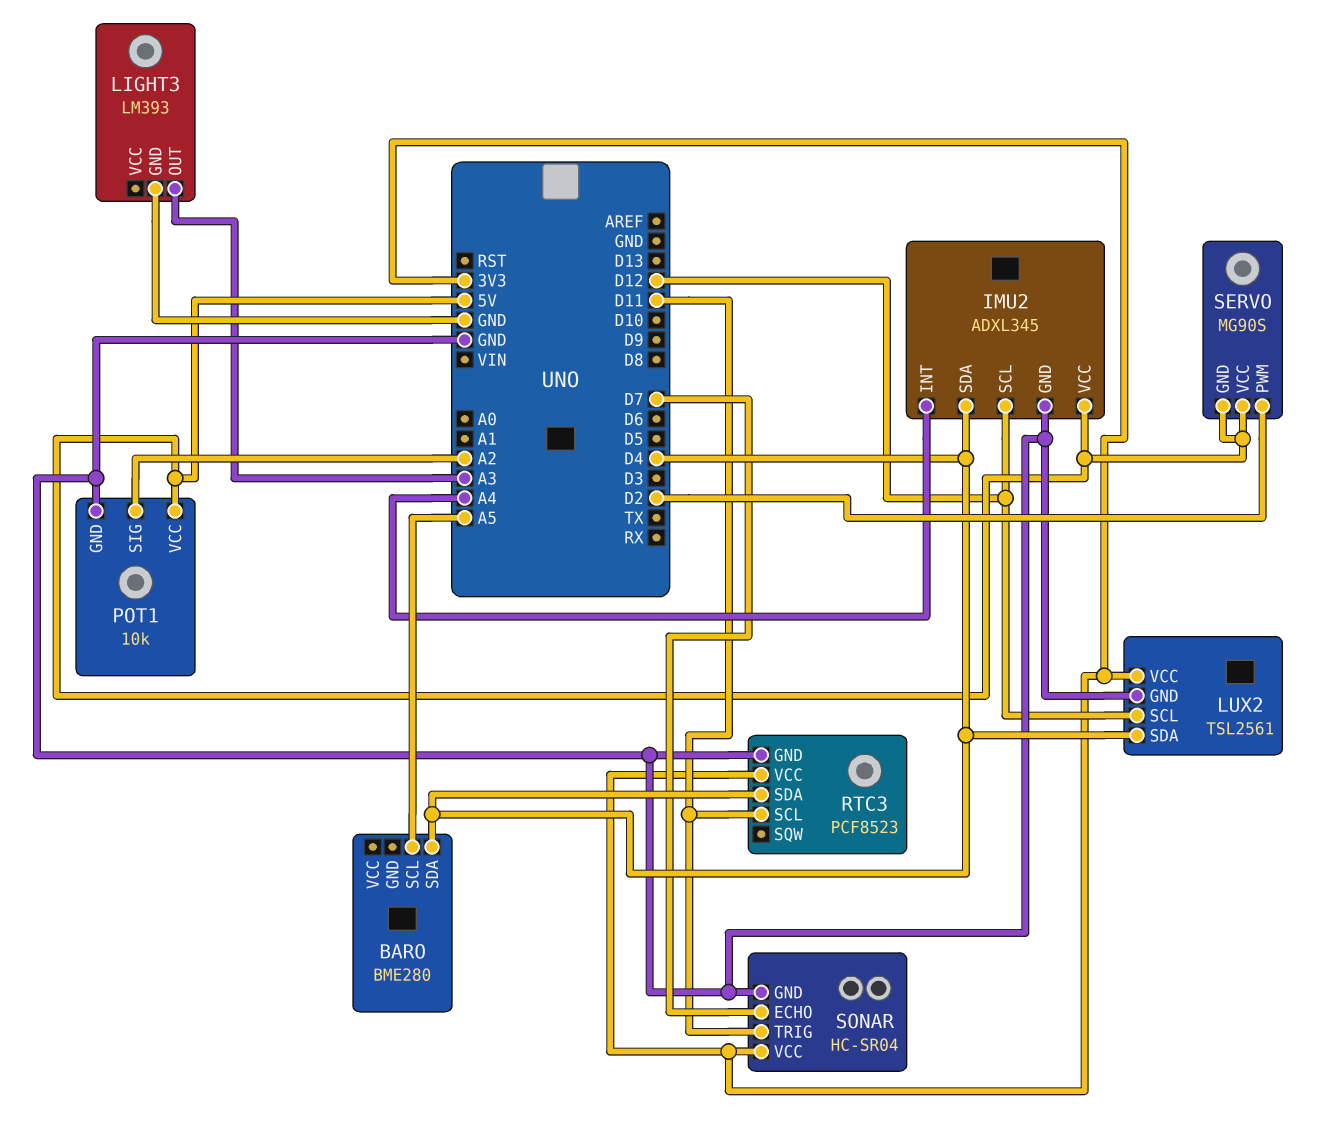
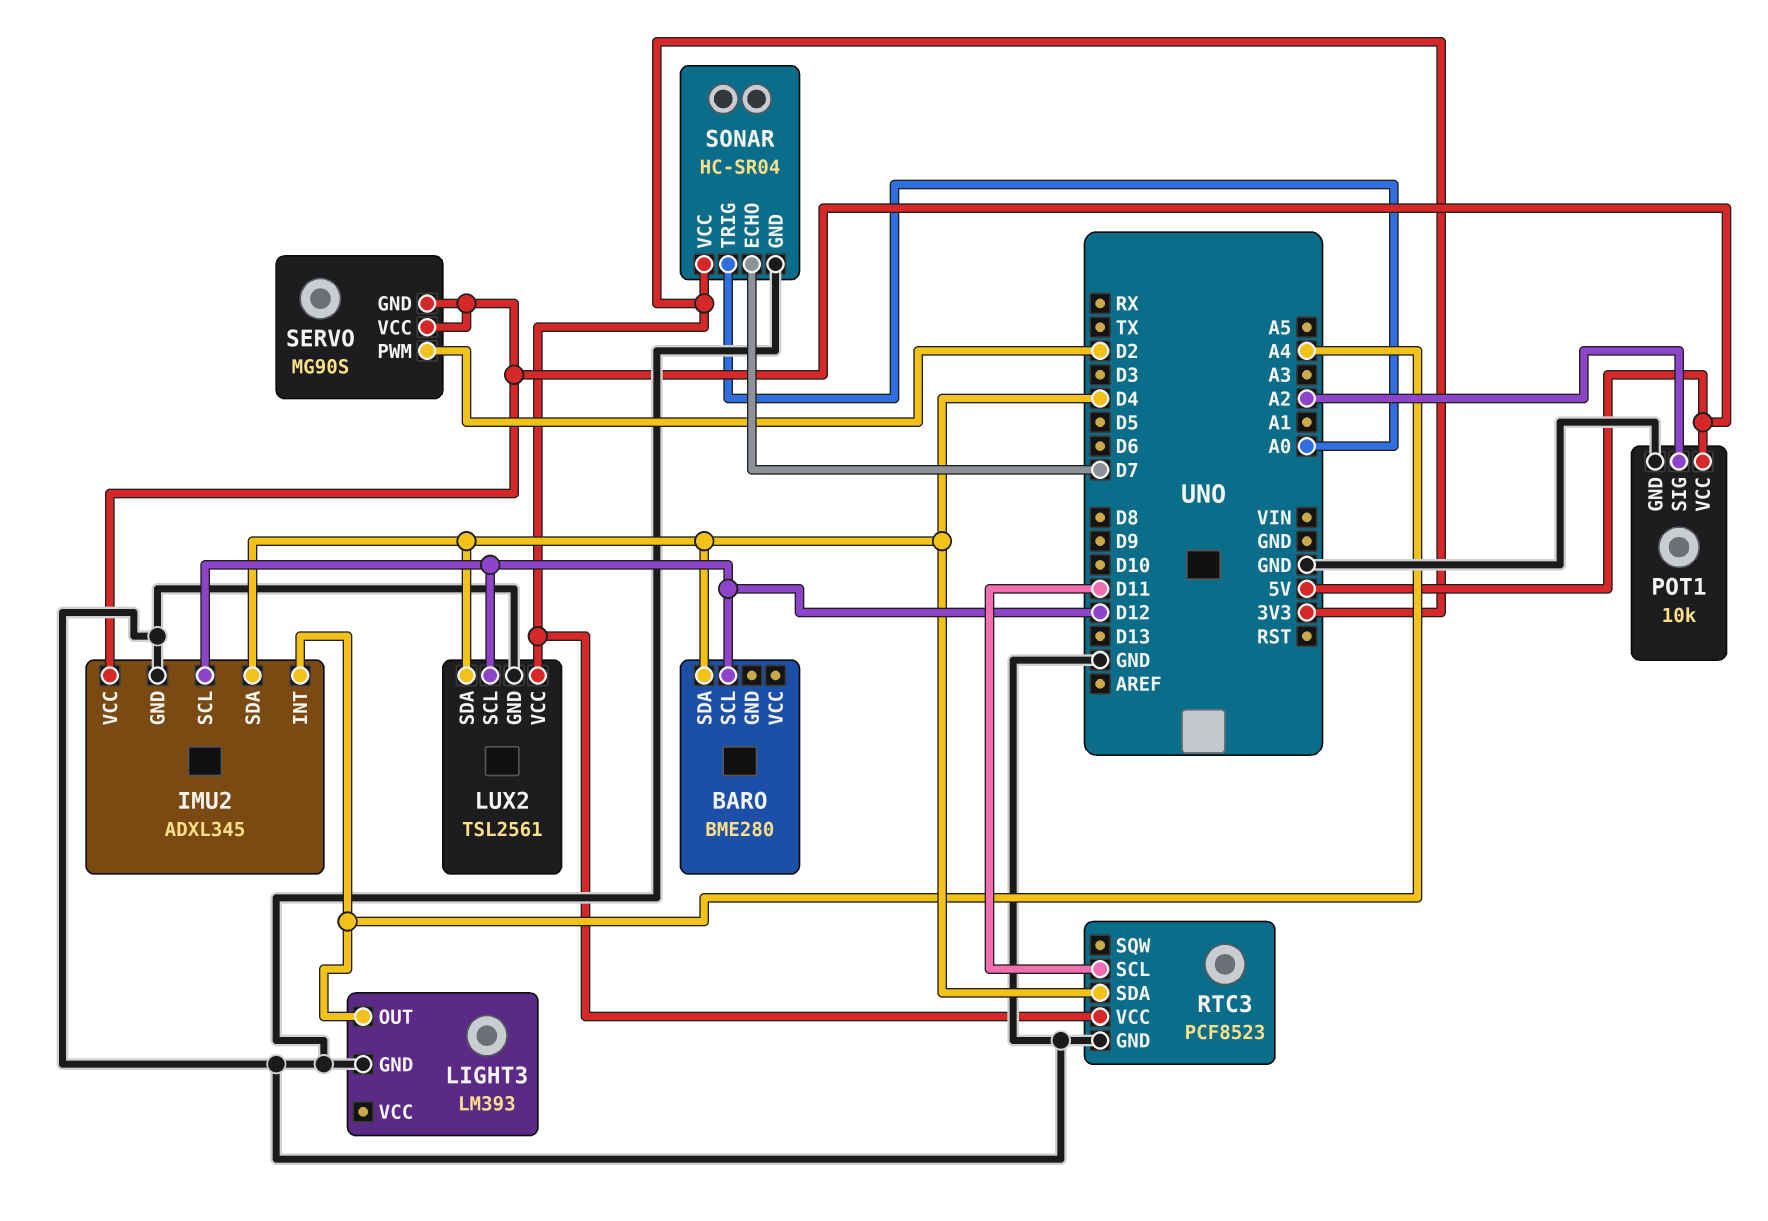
BARO pin SCL: A5 -> D12
LIGHT3 pin OUT: A3 -> A4
SONAR pin TRIG: D11 -> A0

